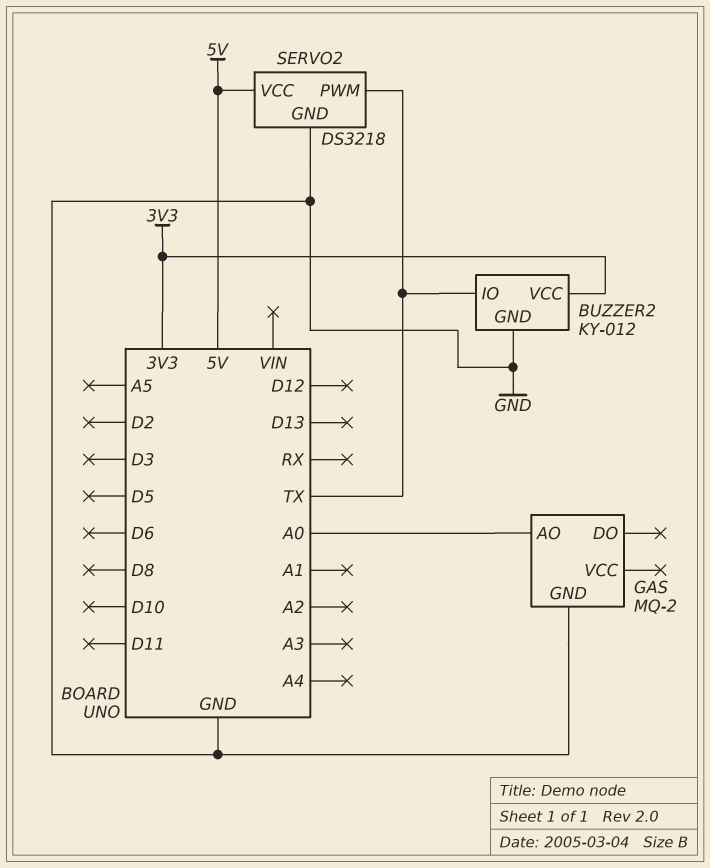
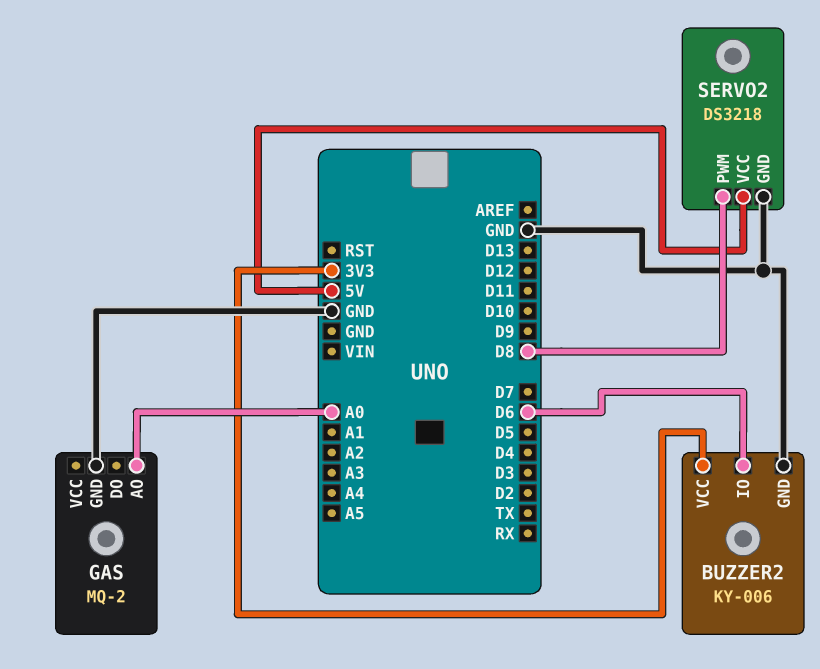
BUZZER2: KY-012 -> KY-006
BUZZER2 pin IO: TX -> D6
SERVO2 pin PWM: TX -> D8

